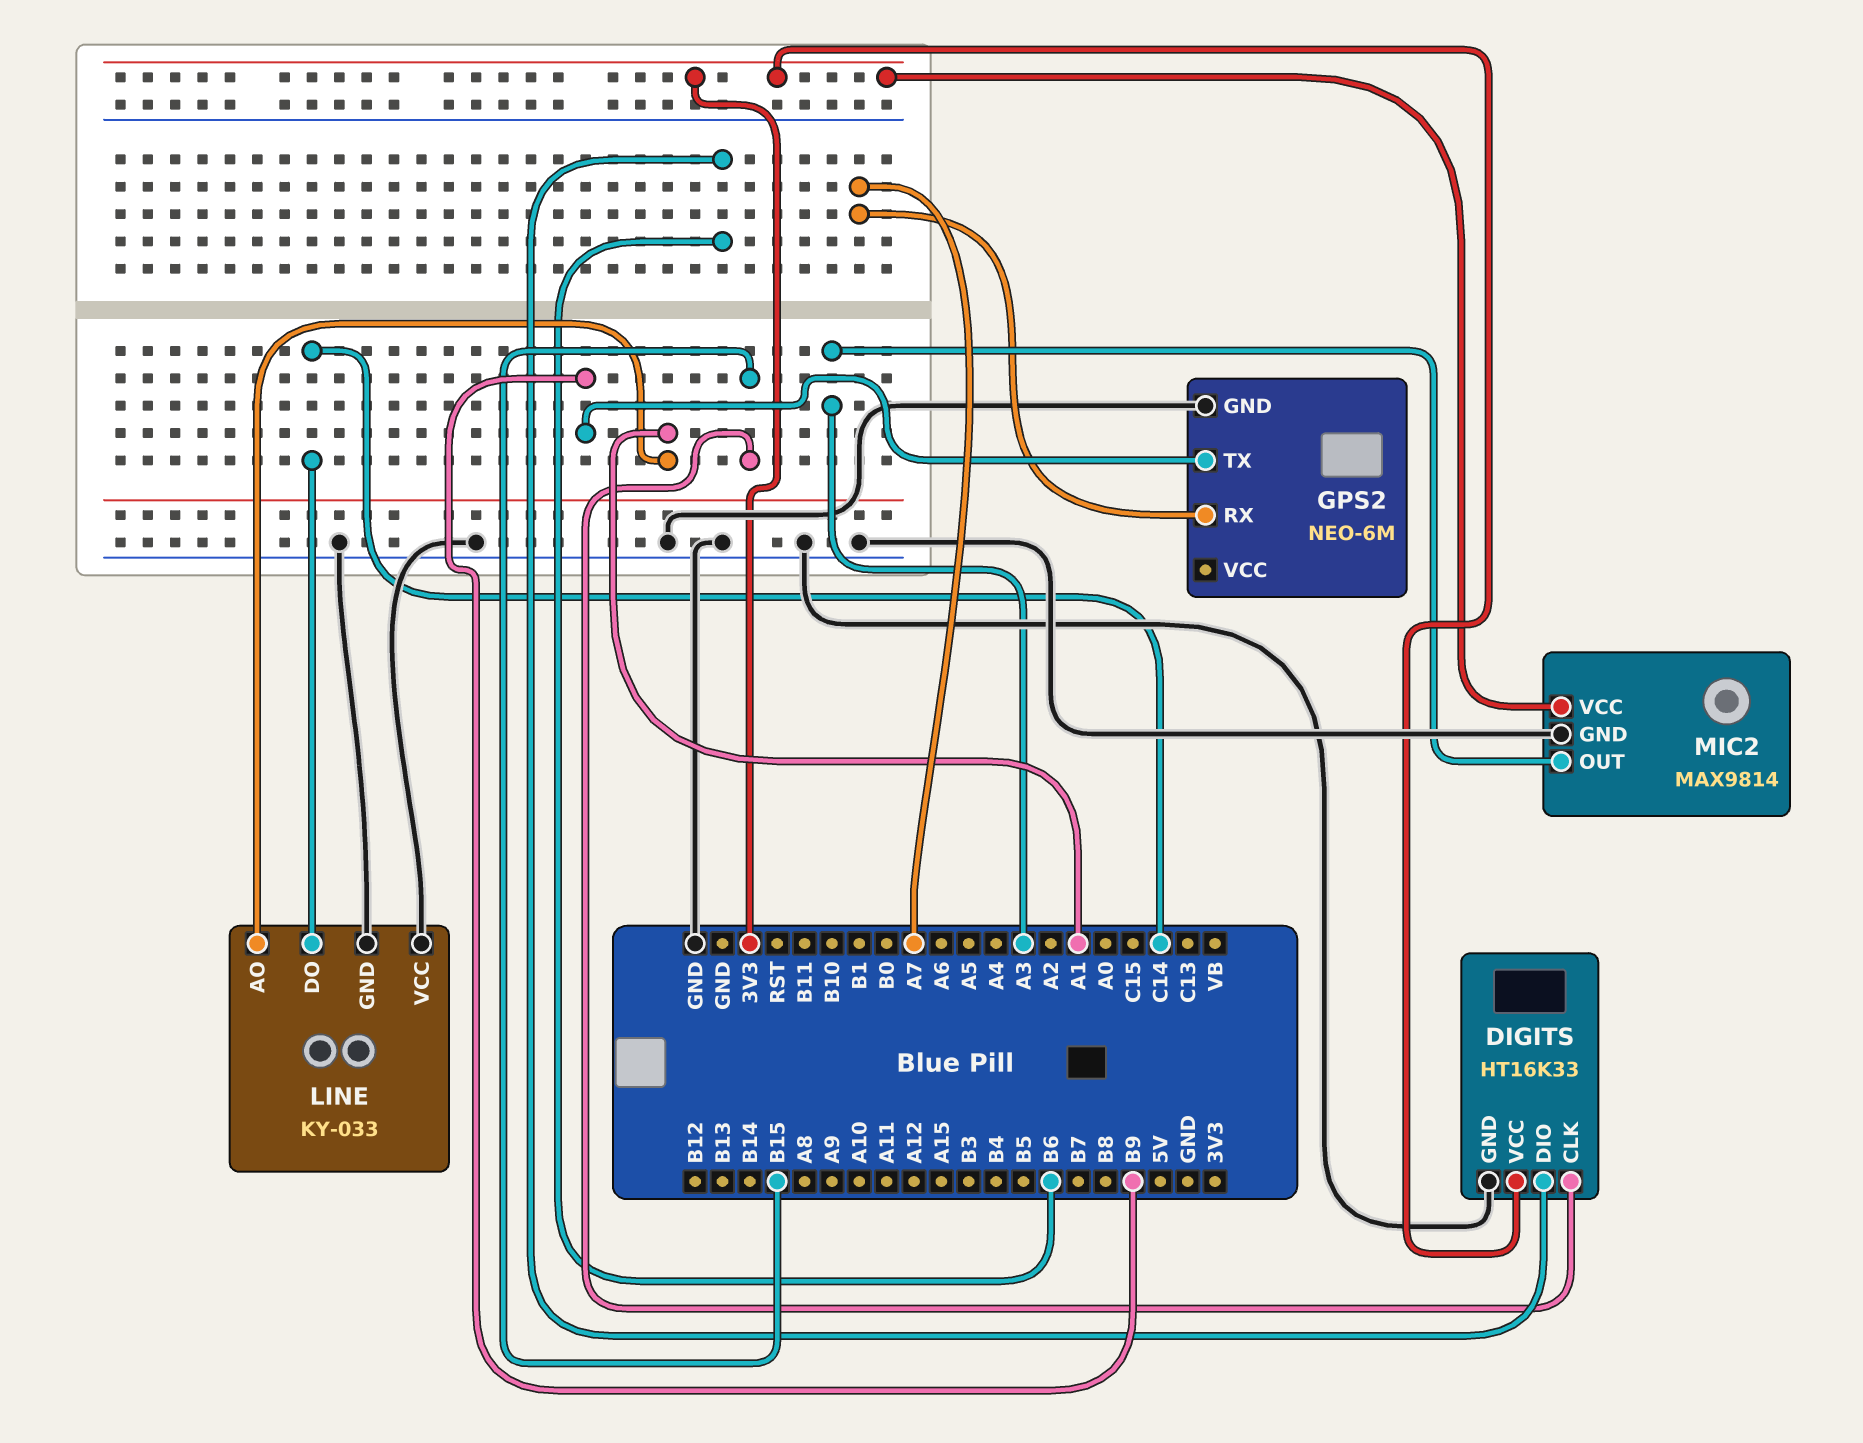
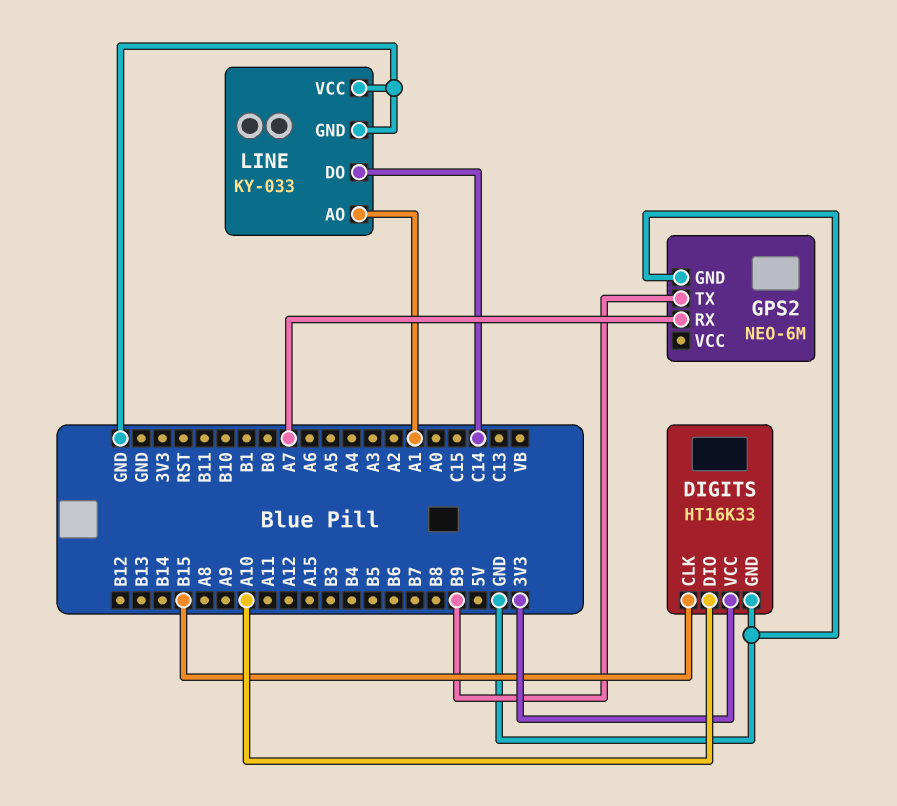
DIGITS pin DIO: B6 -> A10
MIC2: MAX9814 -> none
MIC2 pin GND: GND -> none
MIC2 pin OUT: A3 -> none
MIC2 pin VCC: 3V3 -> none

